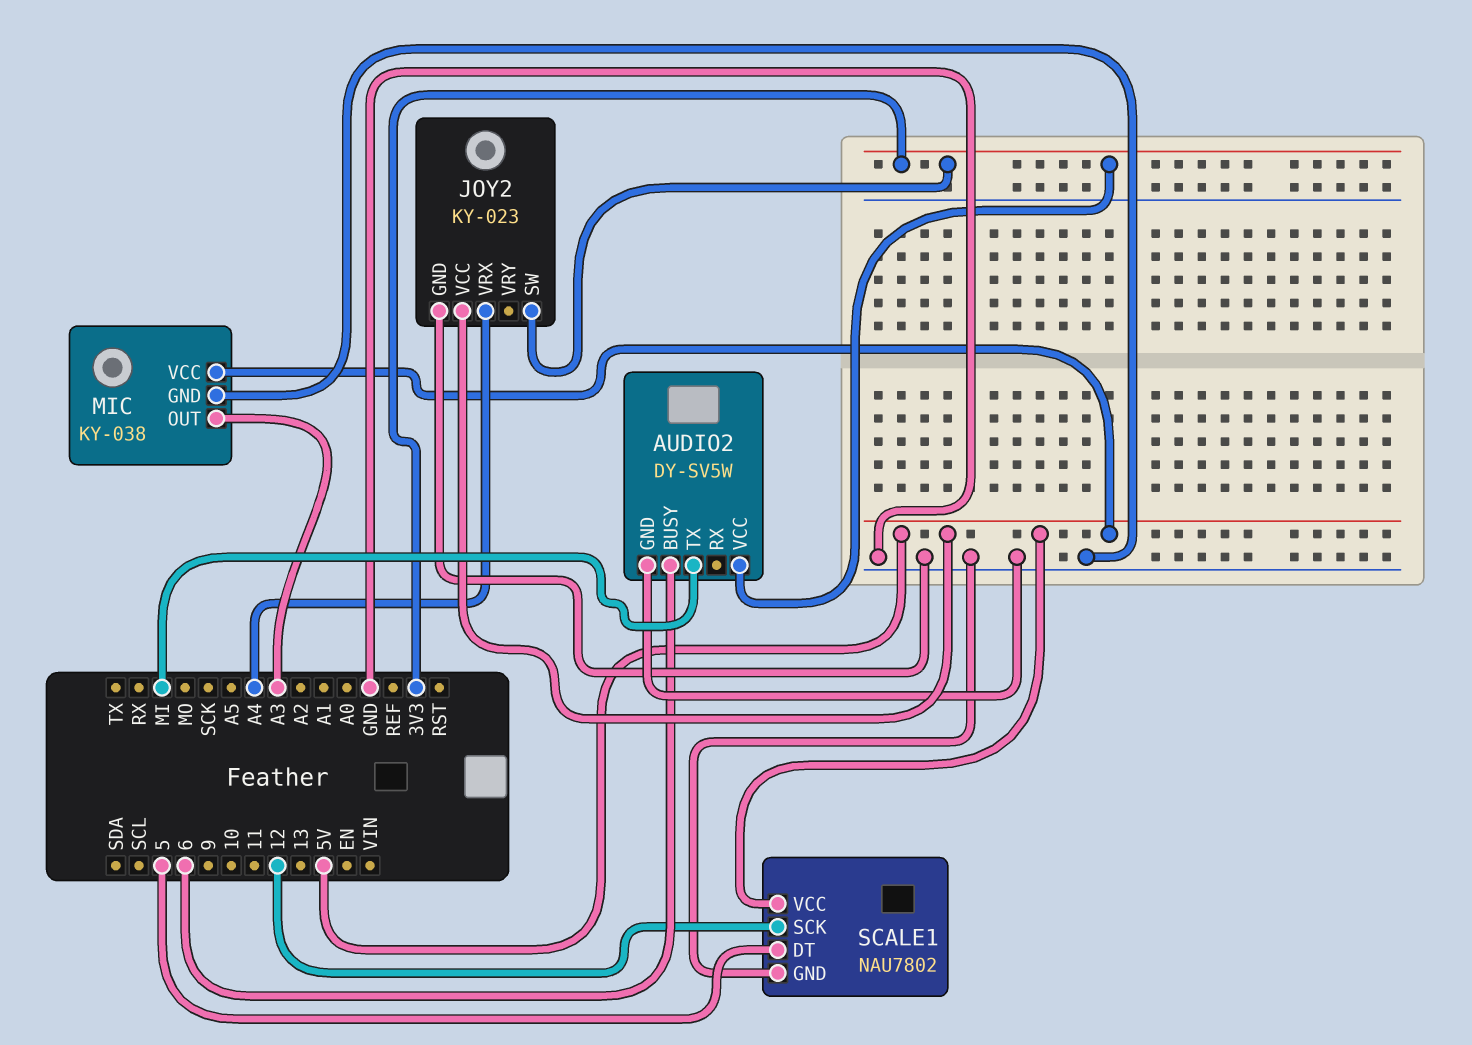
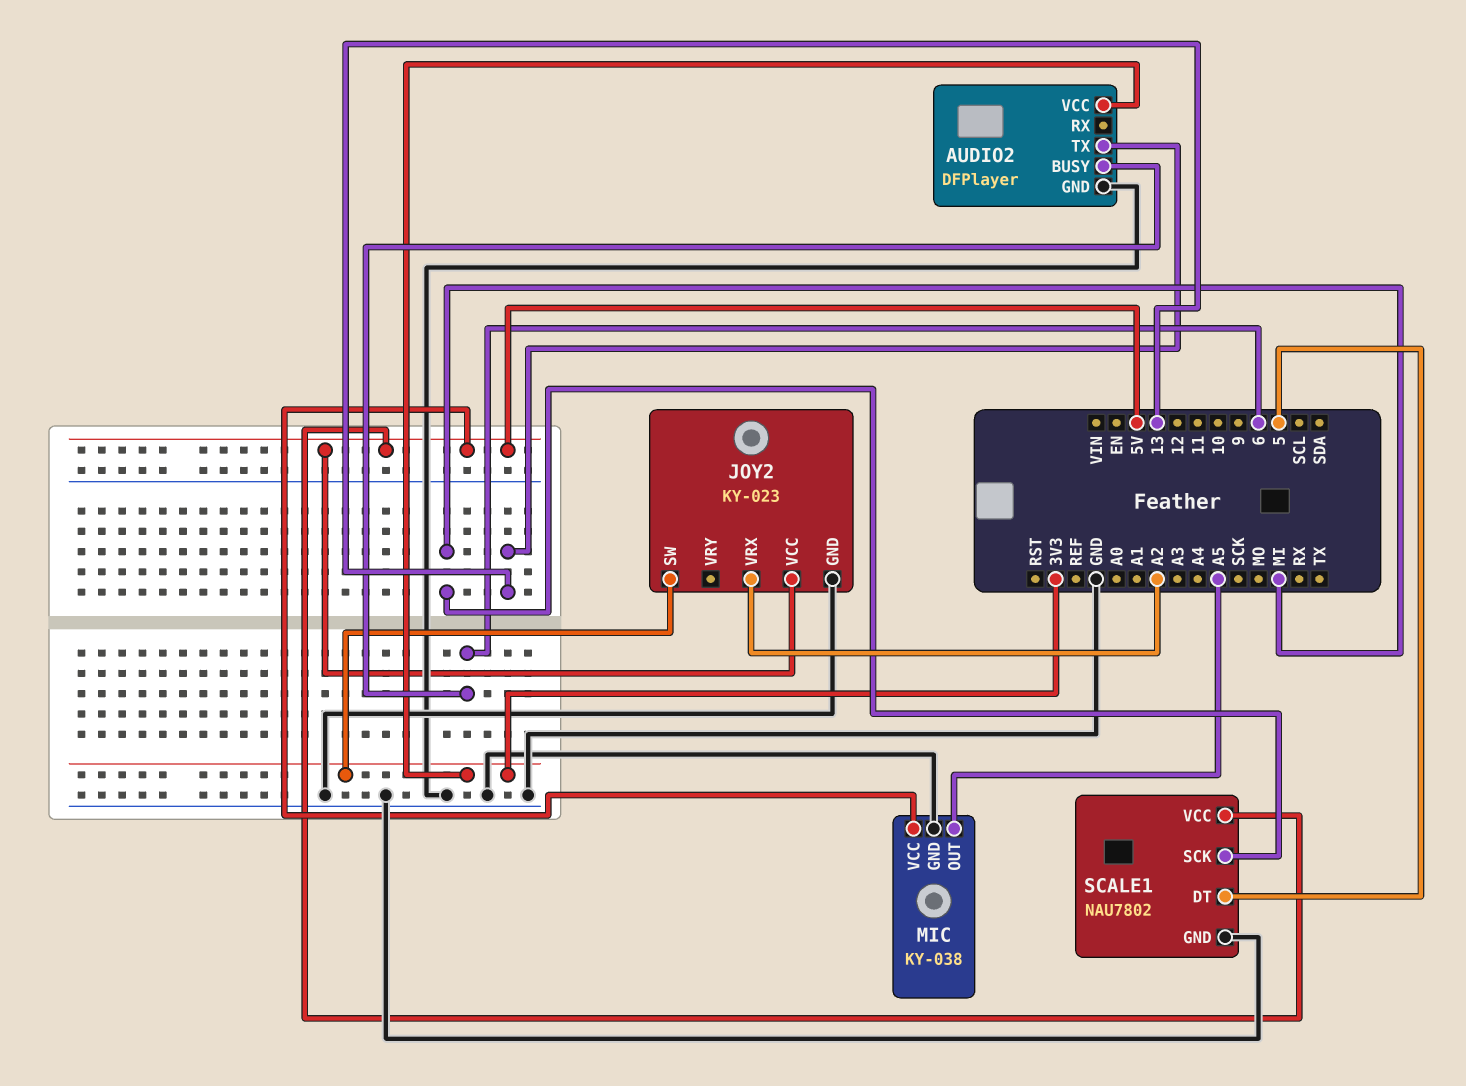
AUDIO2: DY-SV5W -> DFPlayer
AUDIO2 pin TX: MI -> 13
JOY2 pin VRX: A4 -> A2
MIC pin OUT: A3 -> A5
SCALE1 pin SCK: 12 -> MI

